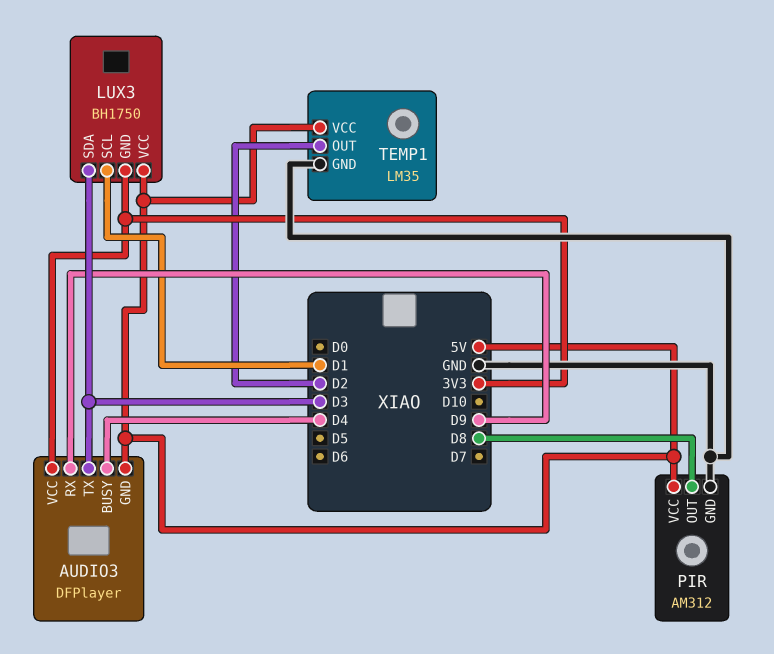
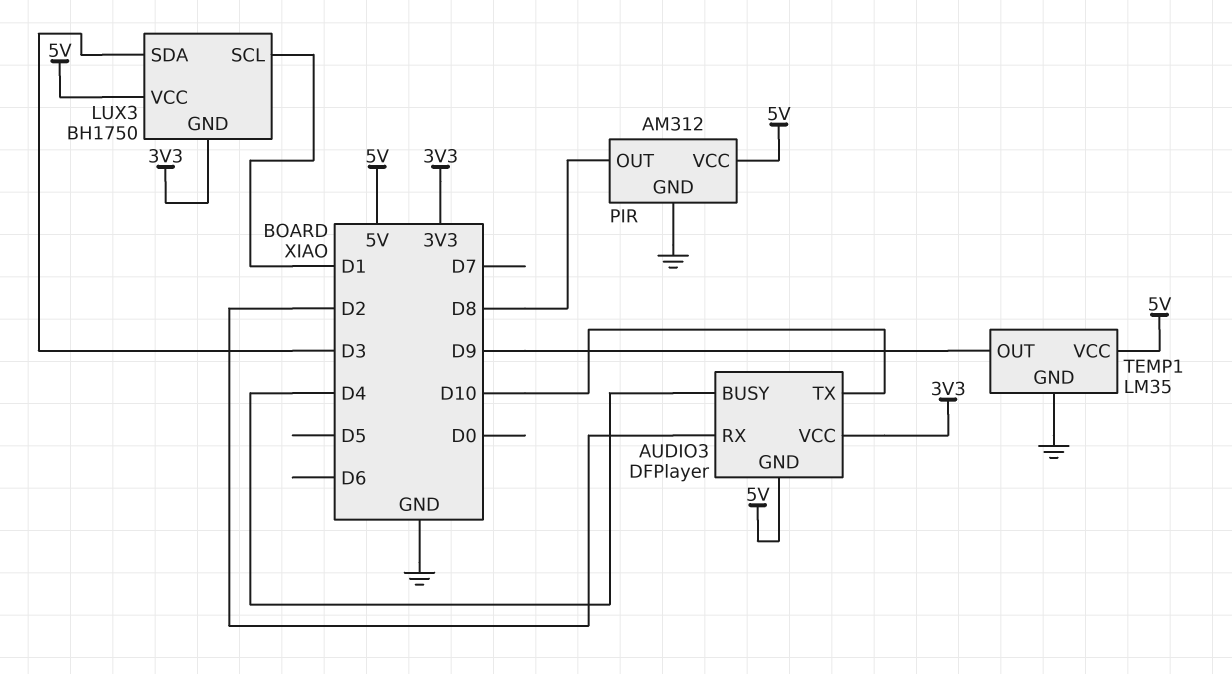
AUDIO3 pin RX: D9 -> D2
AUDIO3 pin TX: D3 -> D10
TEMP1 pin OUT: D2 -> D9

